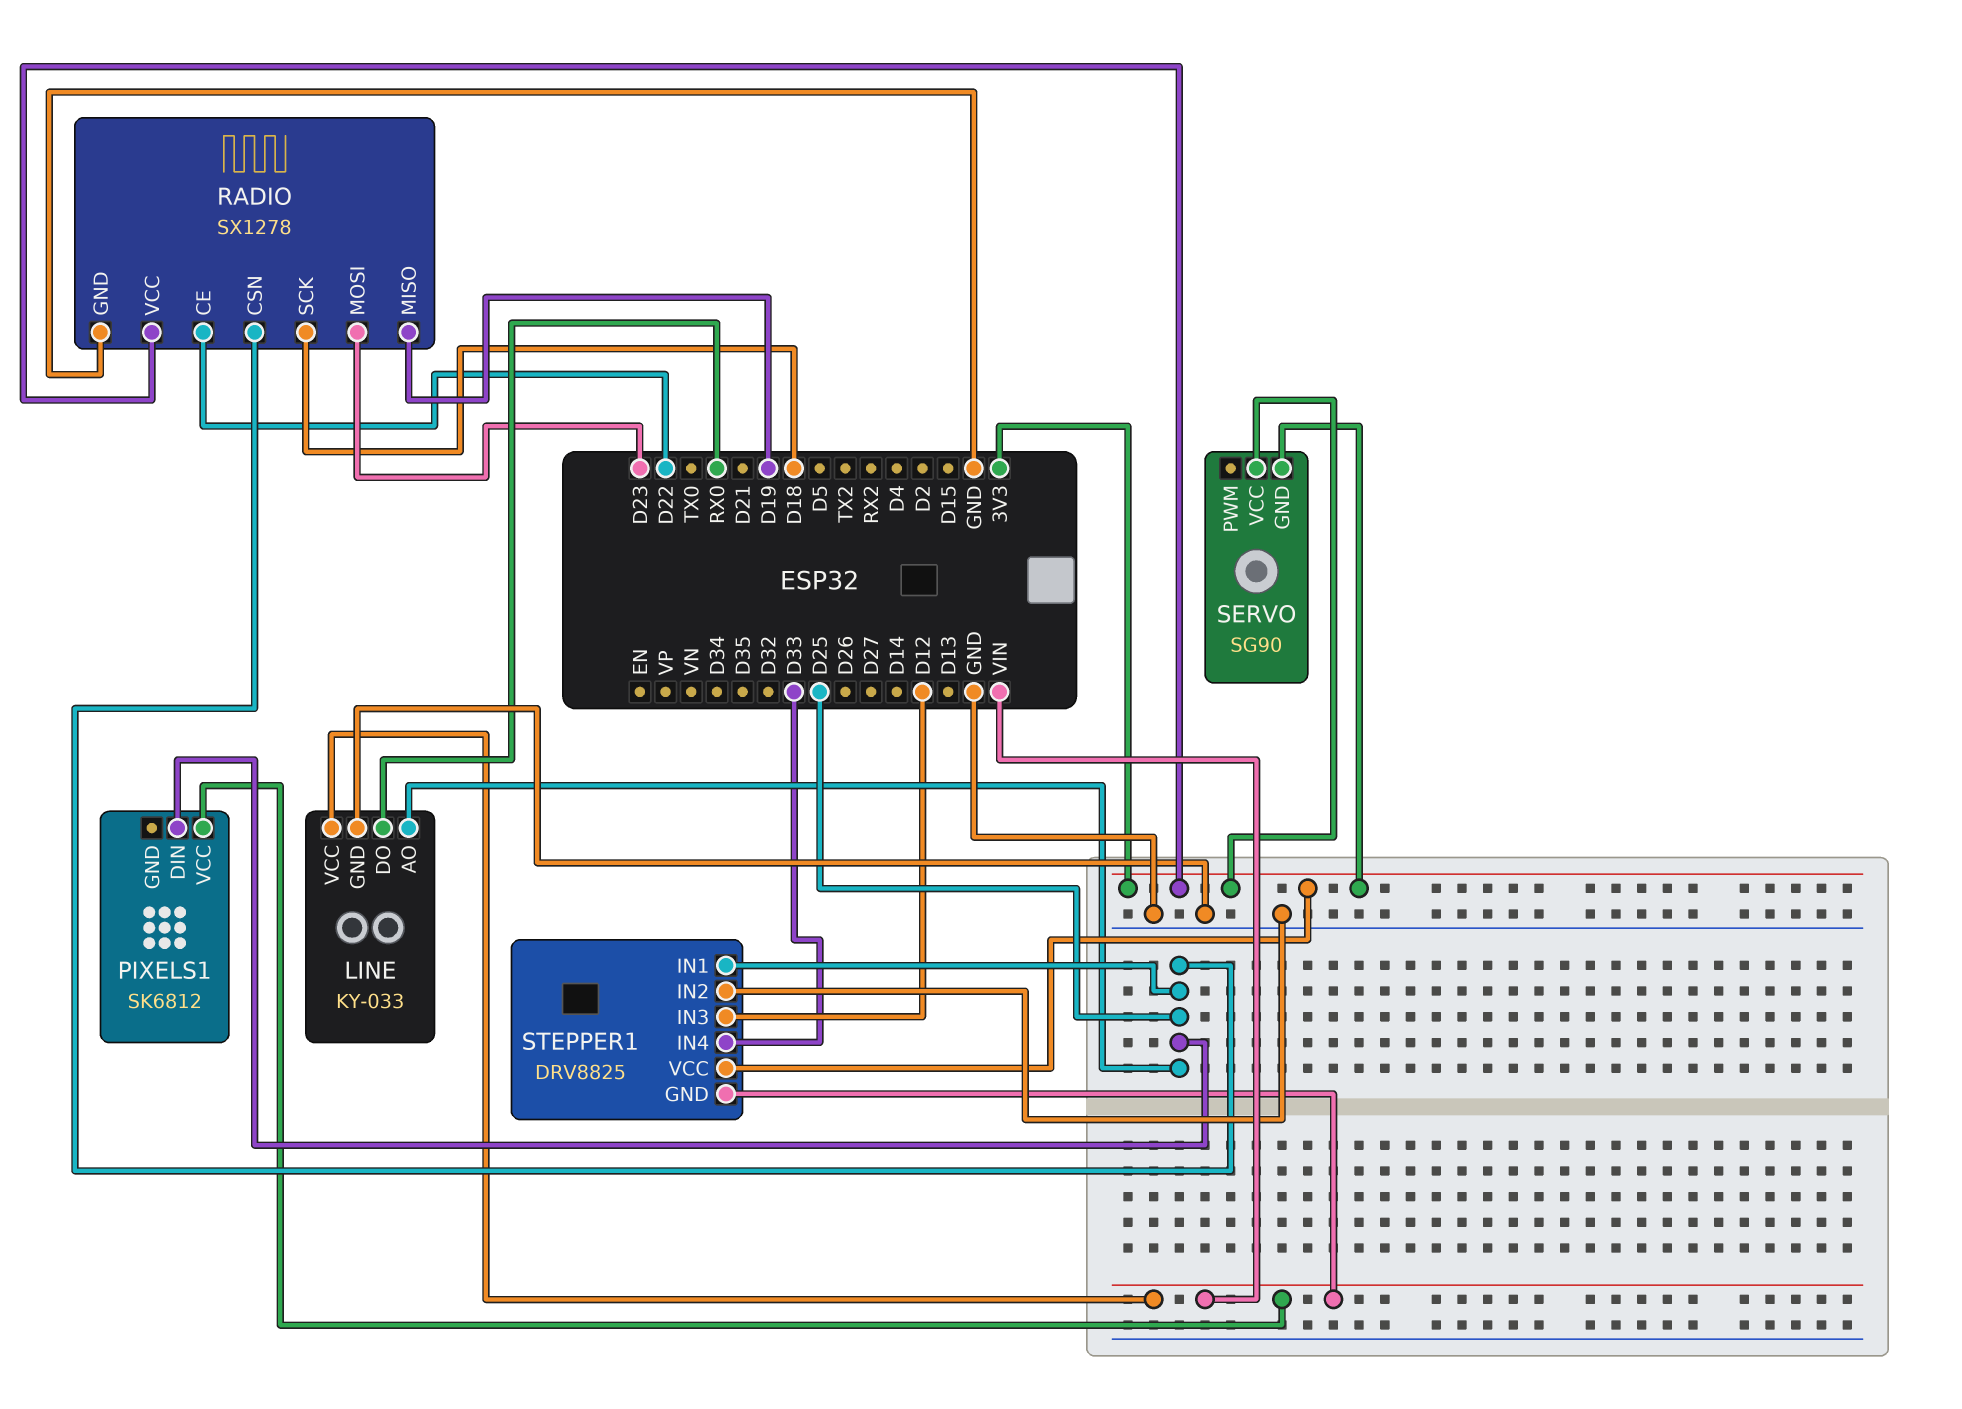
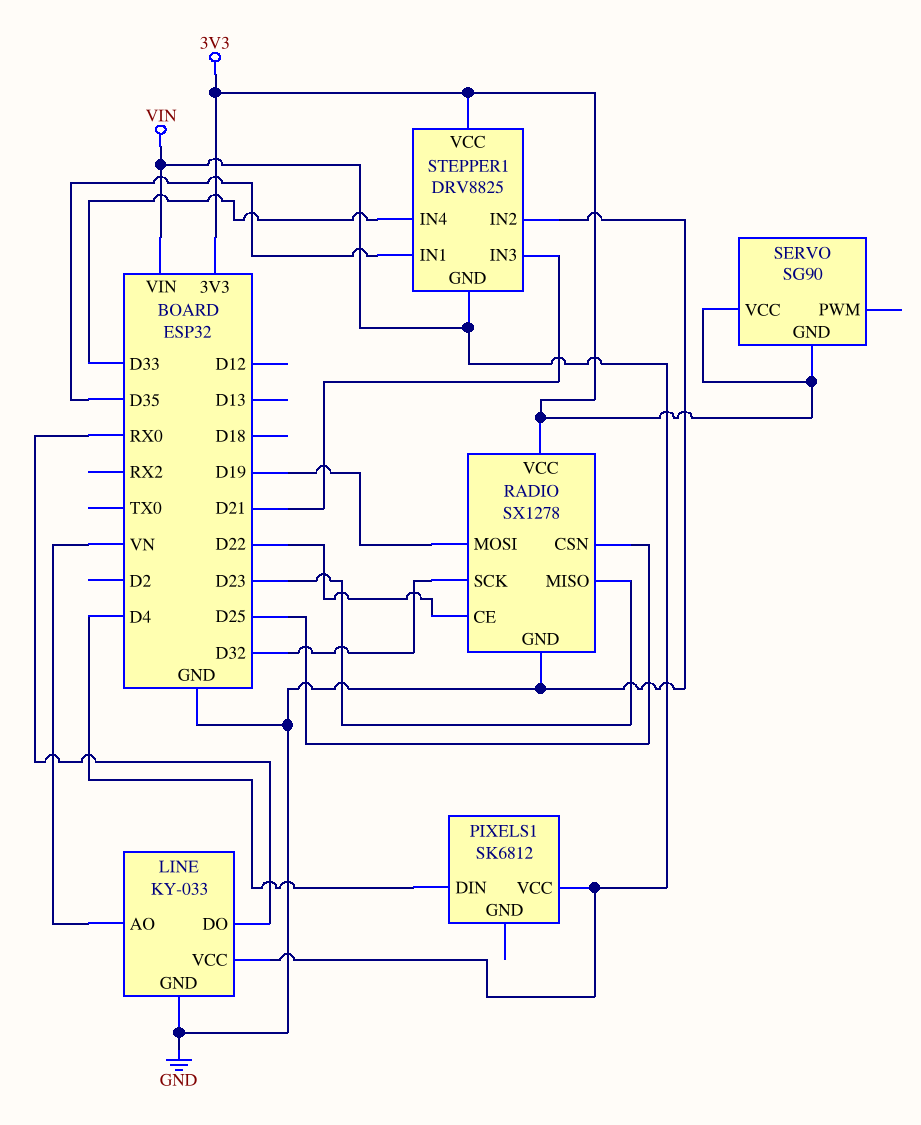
LINE pin AO: D25 -> VN
PIXELS1 pin DIN: D25 -> D4
RADIO pin MISO: D19 -> D23
RADIO pin MOSI: D23 -> D19
RADIO pin SCK: D18 -> D32
STEPPER1 pin IN1: D25 -> D35
STEPPER1 pin IN3: D12 -> D21

